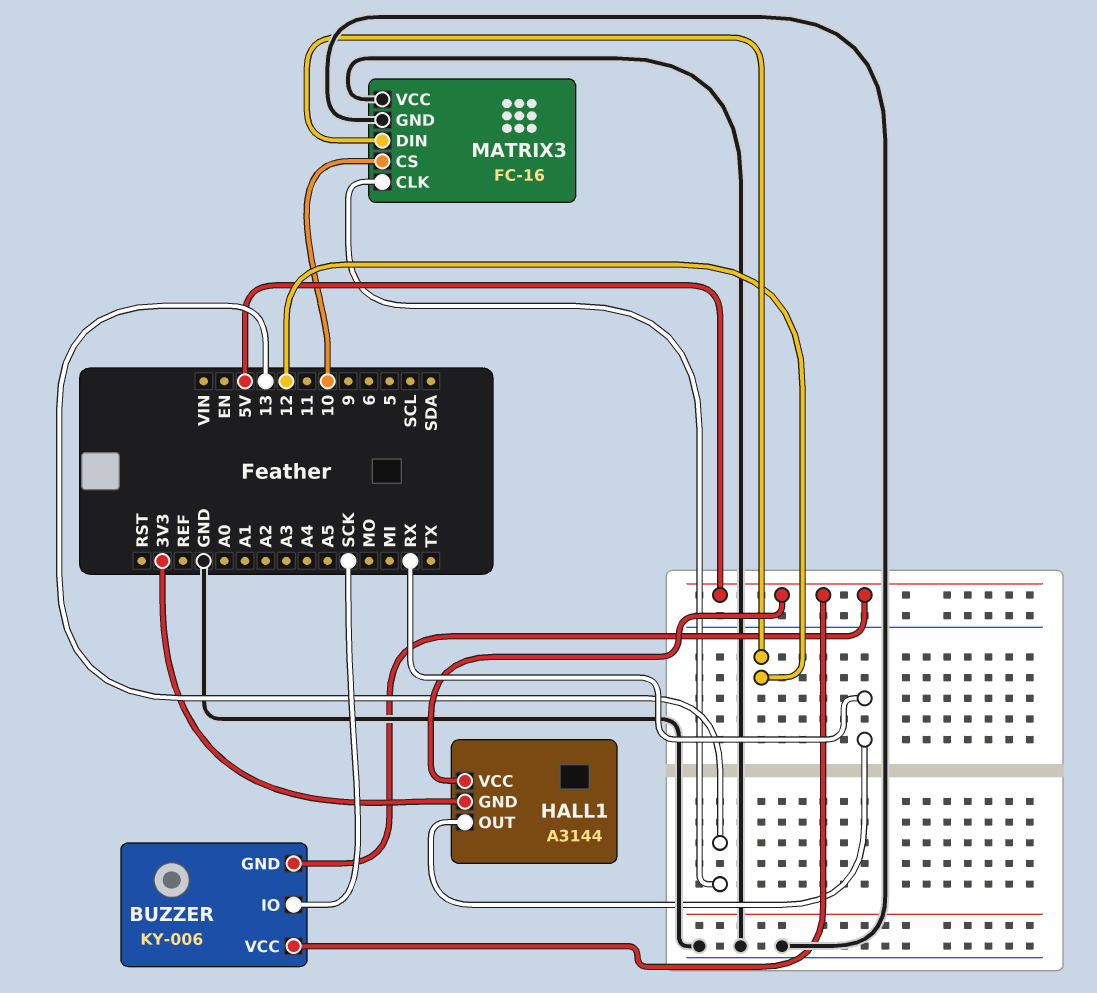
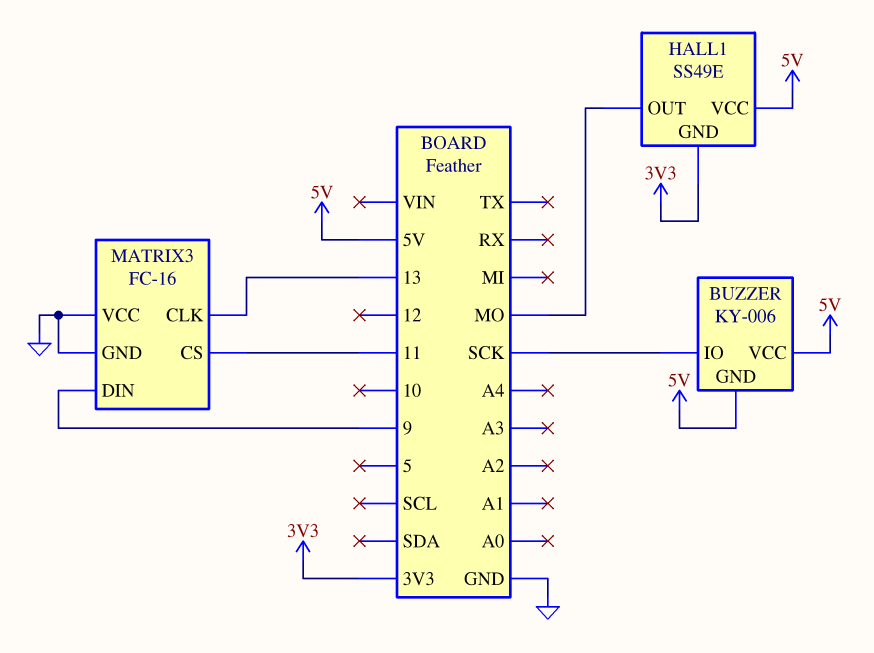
HALL1: A3144 -> SS49E
HALL1 pin OUT: RX -> MO
MATRIX3 pin CS: 10 -> 11
MATRIX3 pin DIN: 12 -> 9

